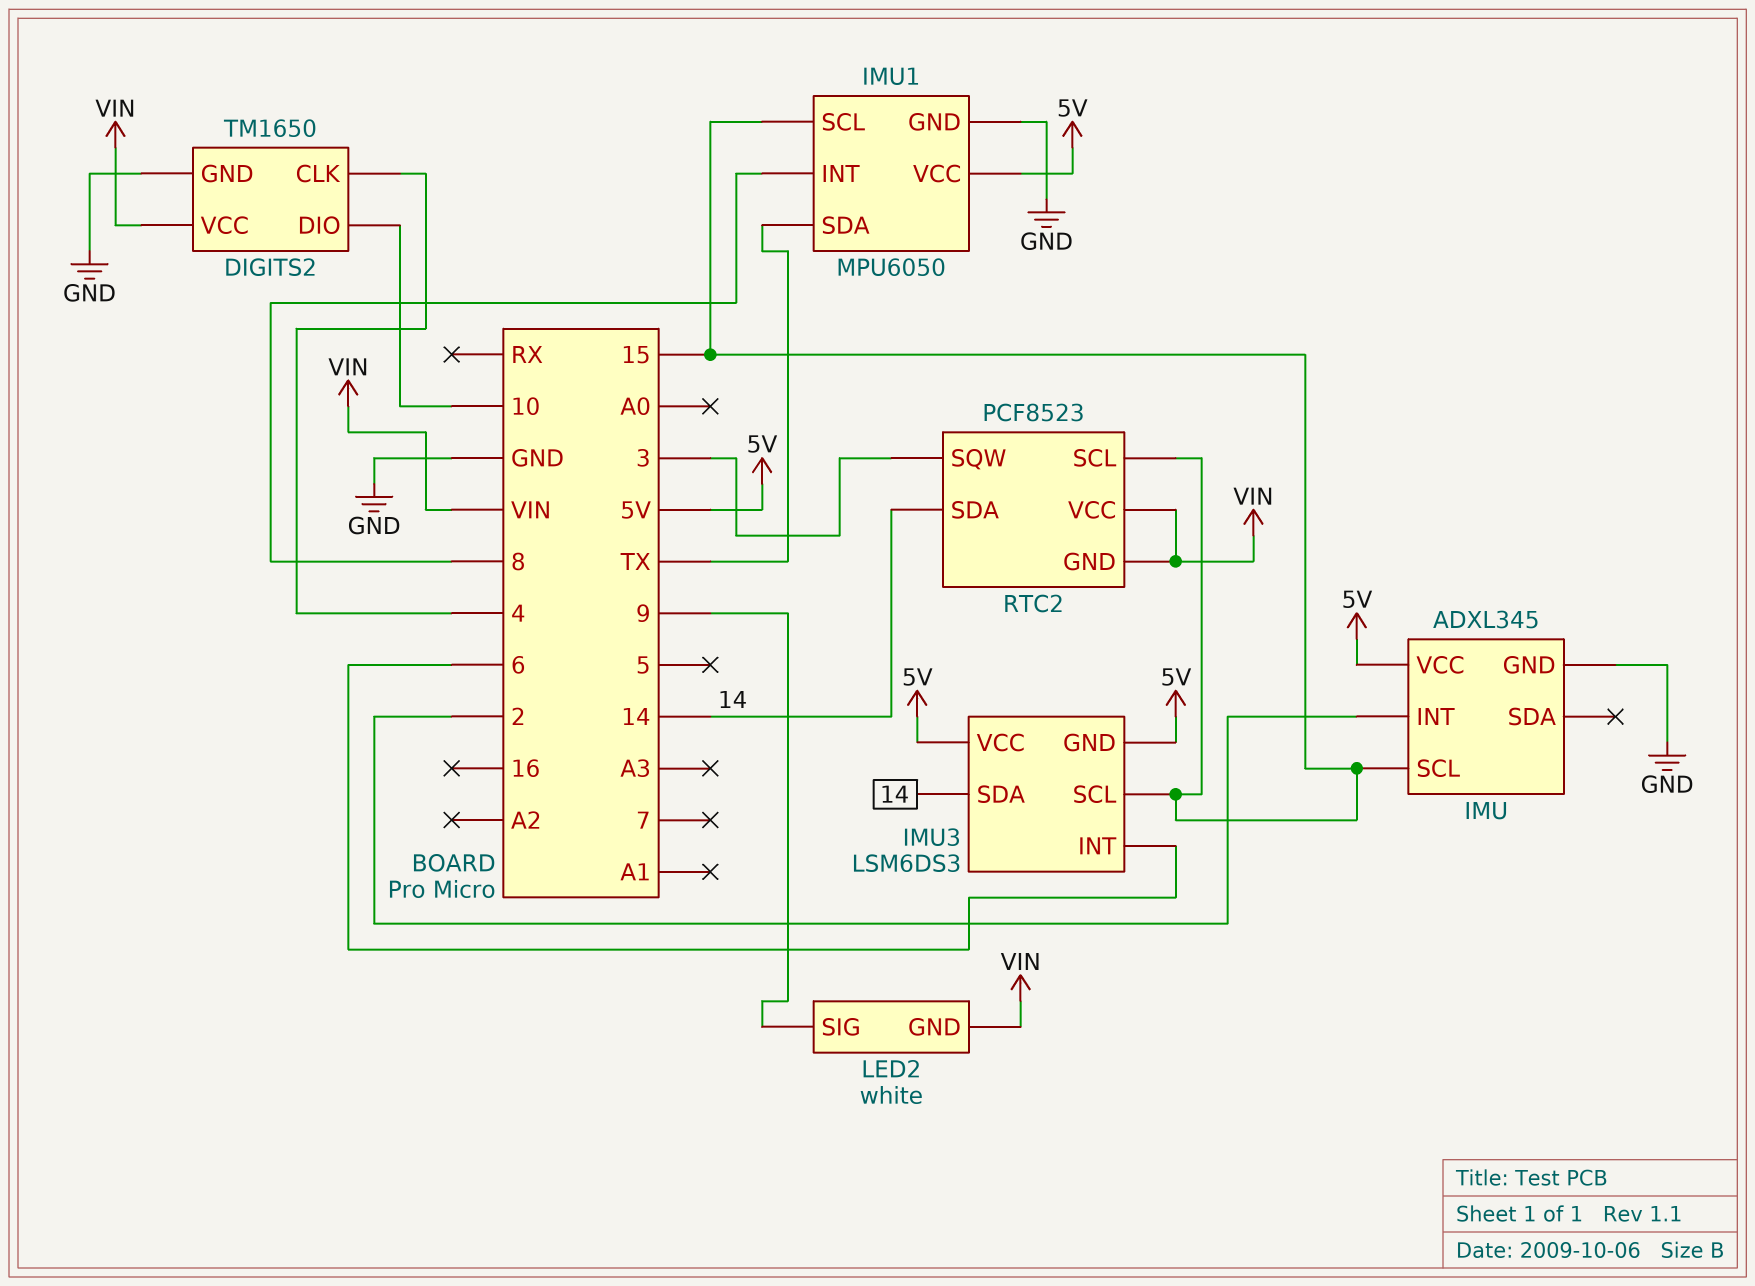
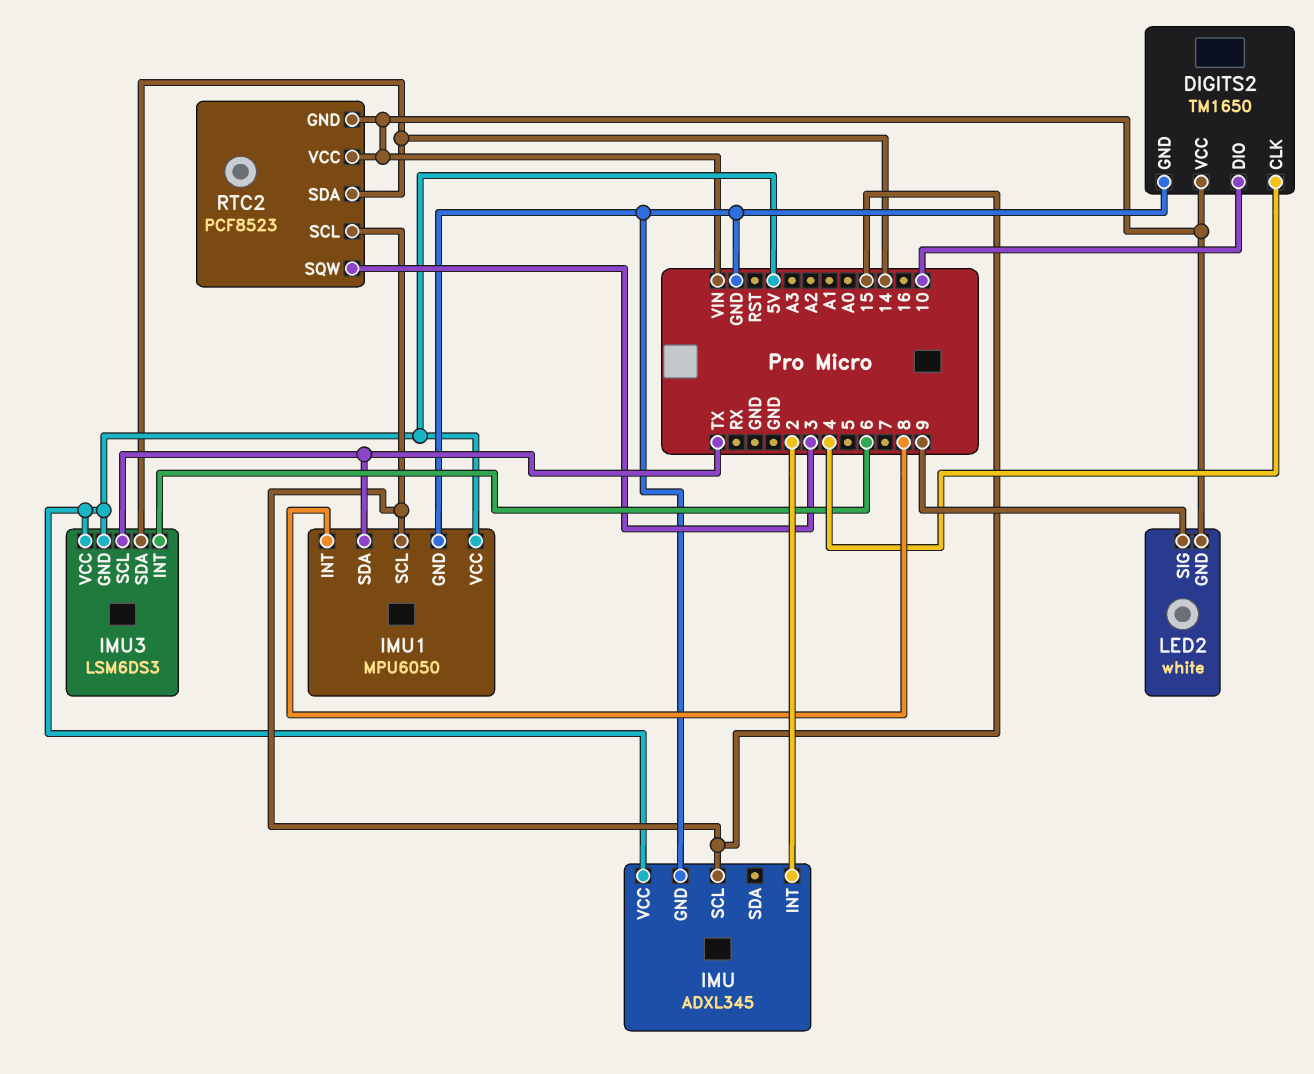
IMU3 pin SCL: 15 -> TX

